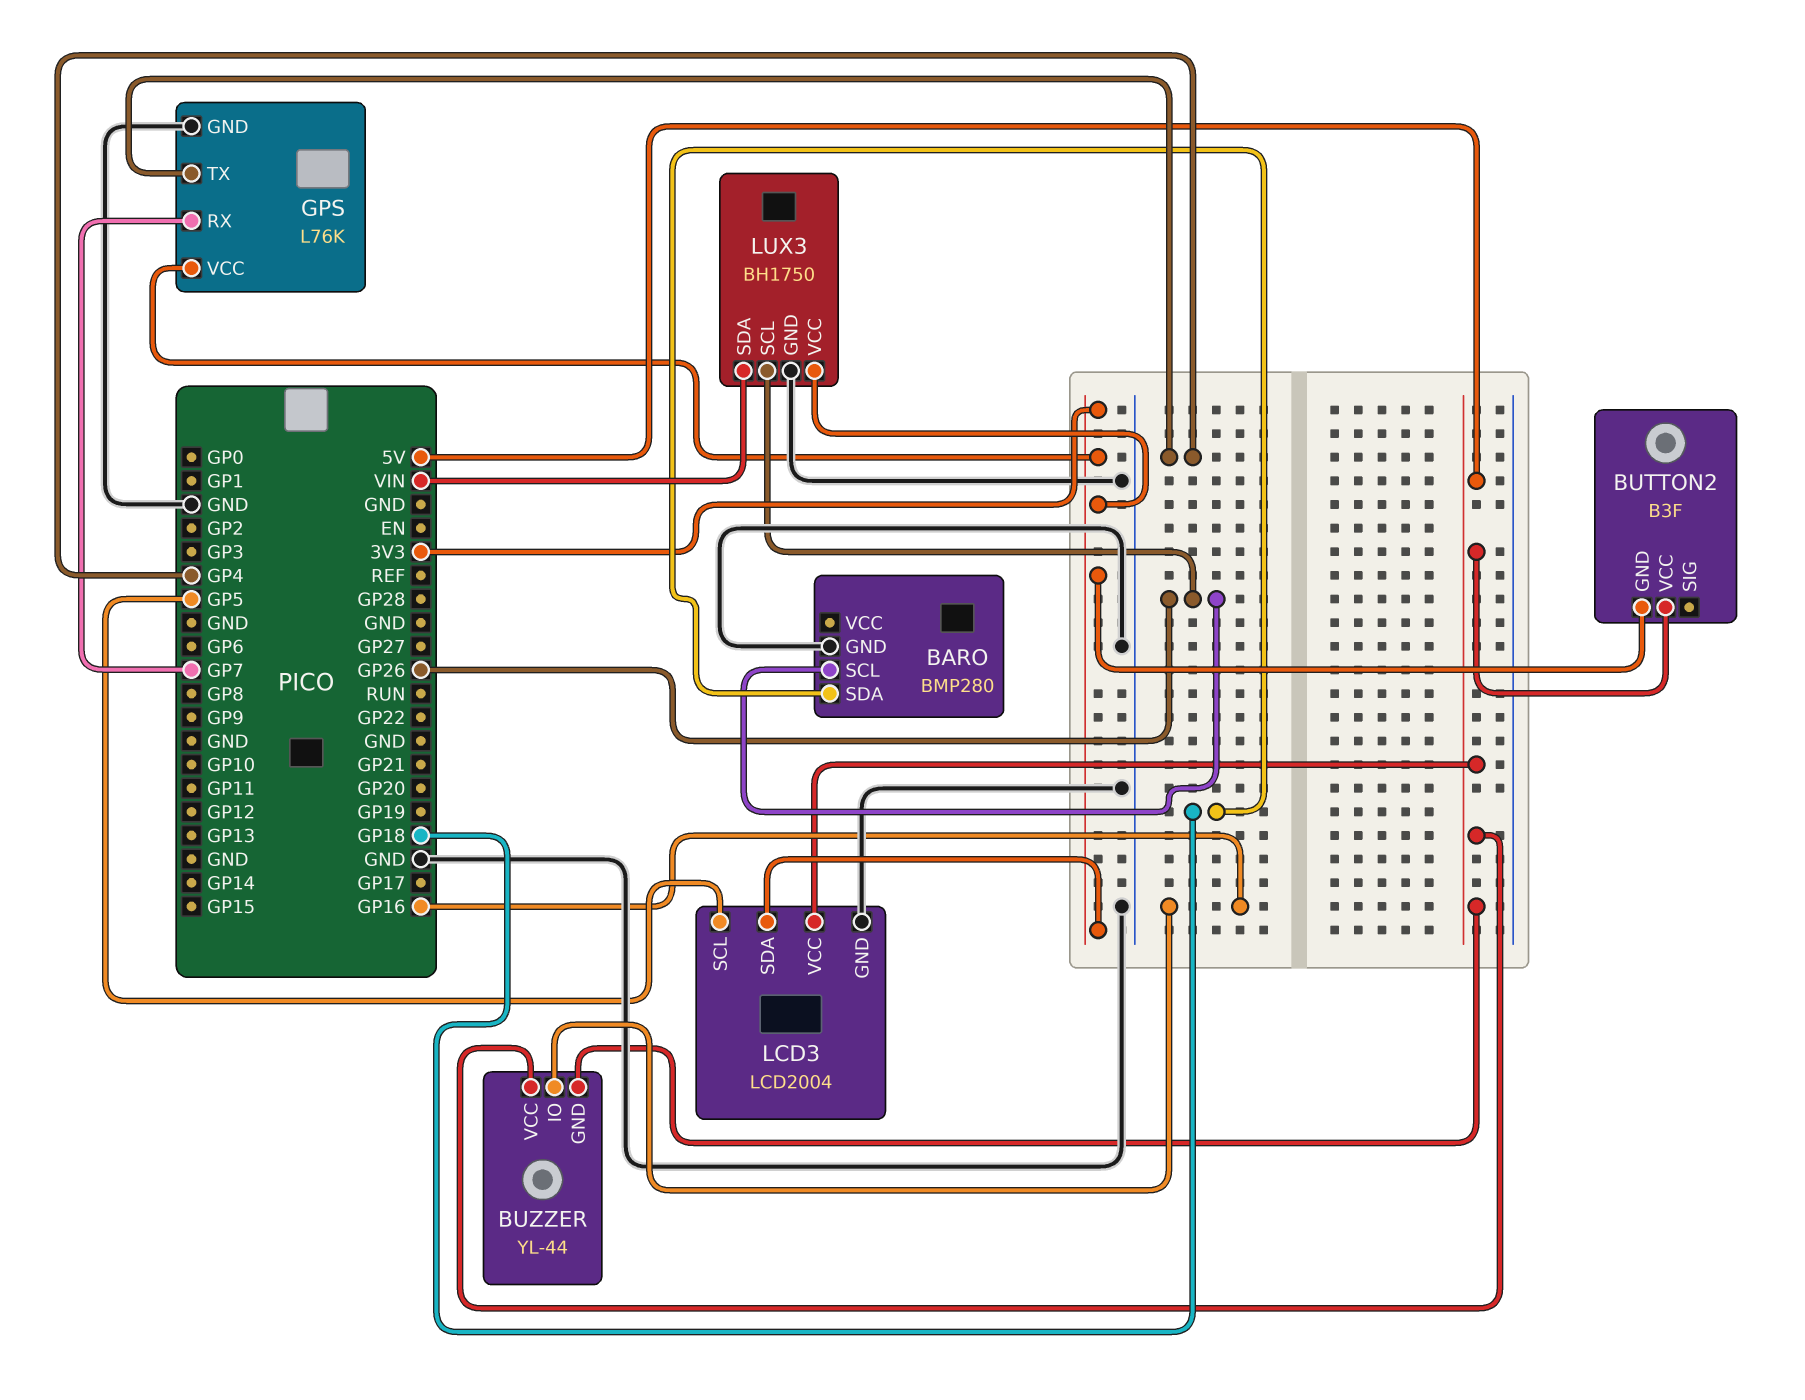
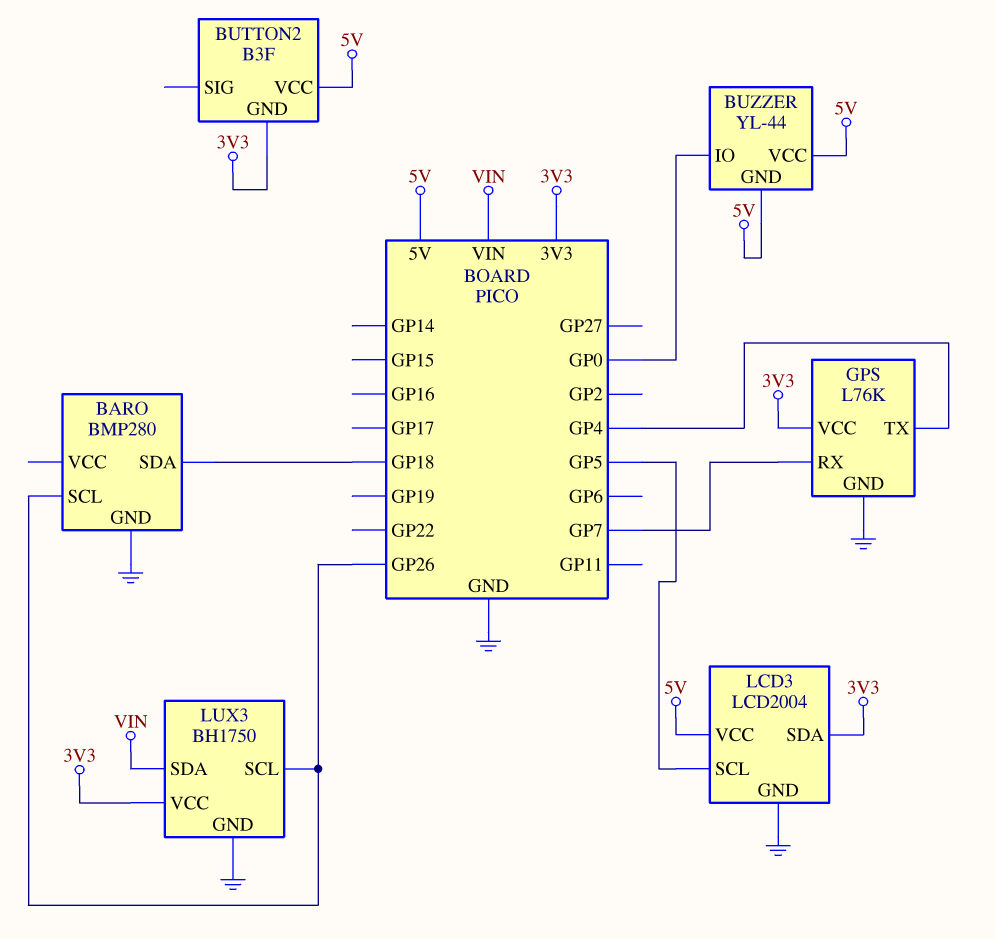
BUZZER pin IO: GP16 -> GP0

